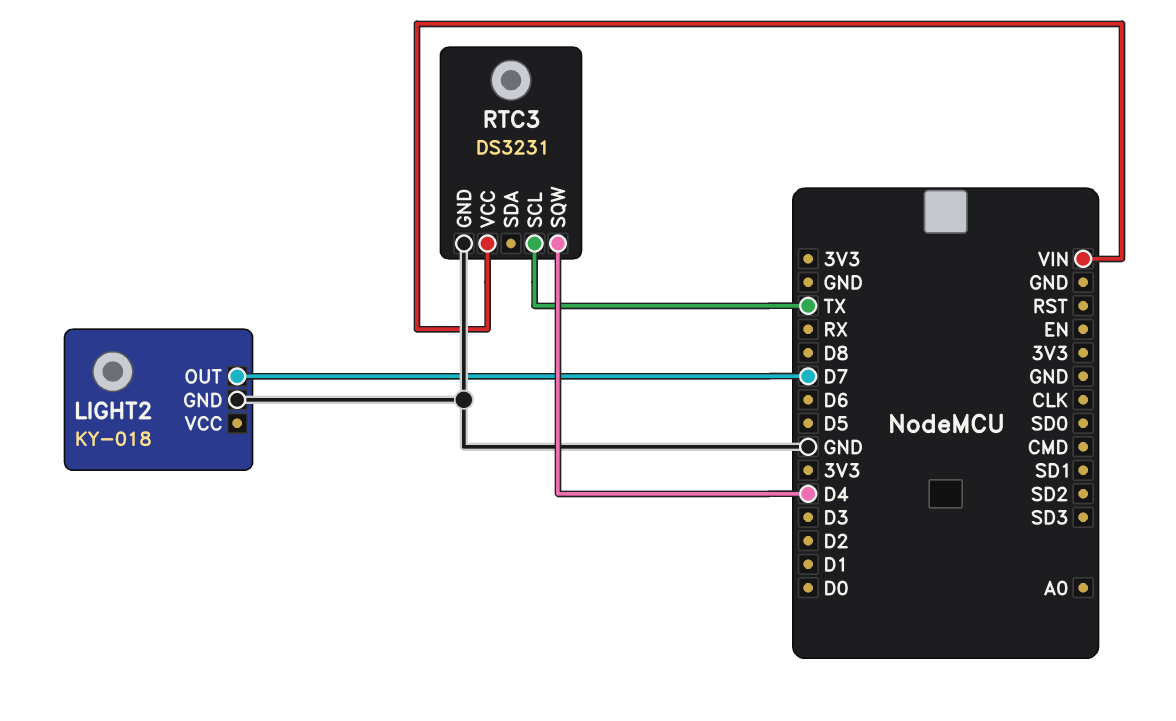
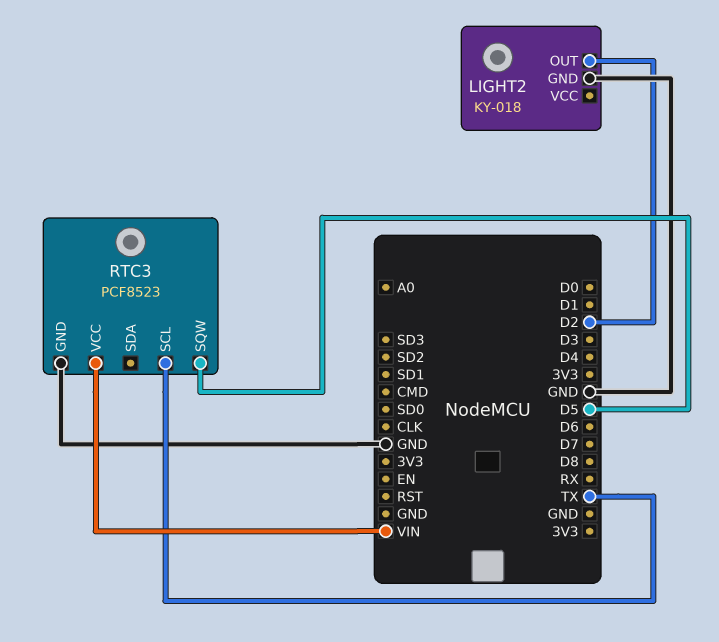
LIGHT2 pin OUT: D7 -> D2
RTC3: DS3231 -> PCF8523
RTC3 pin SQW: D4 -> D5

